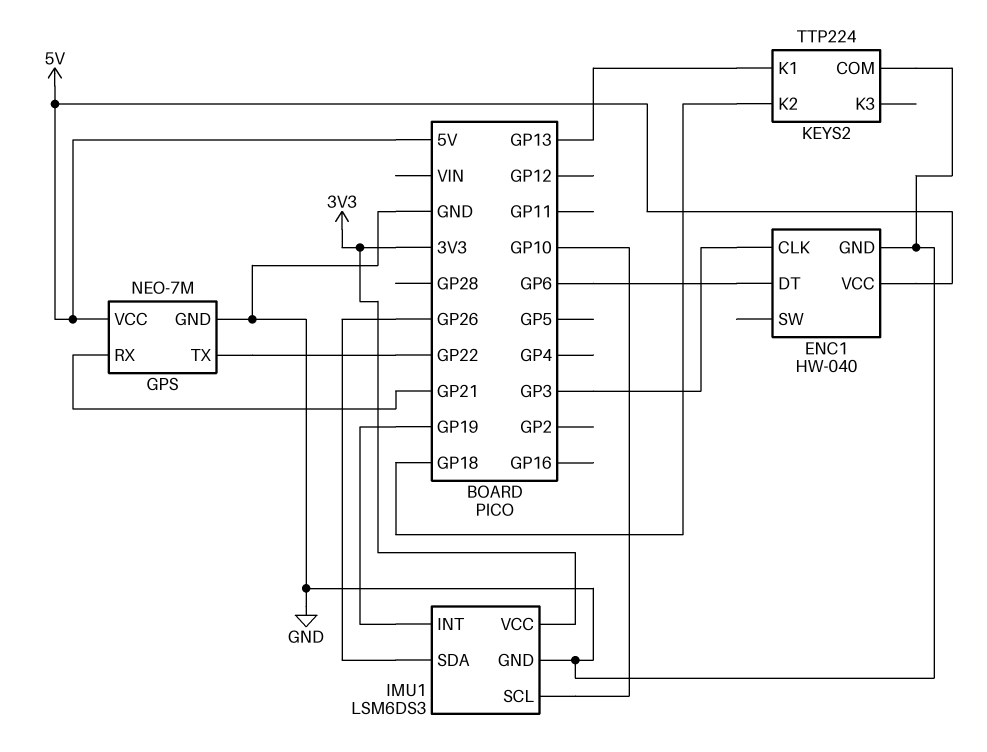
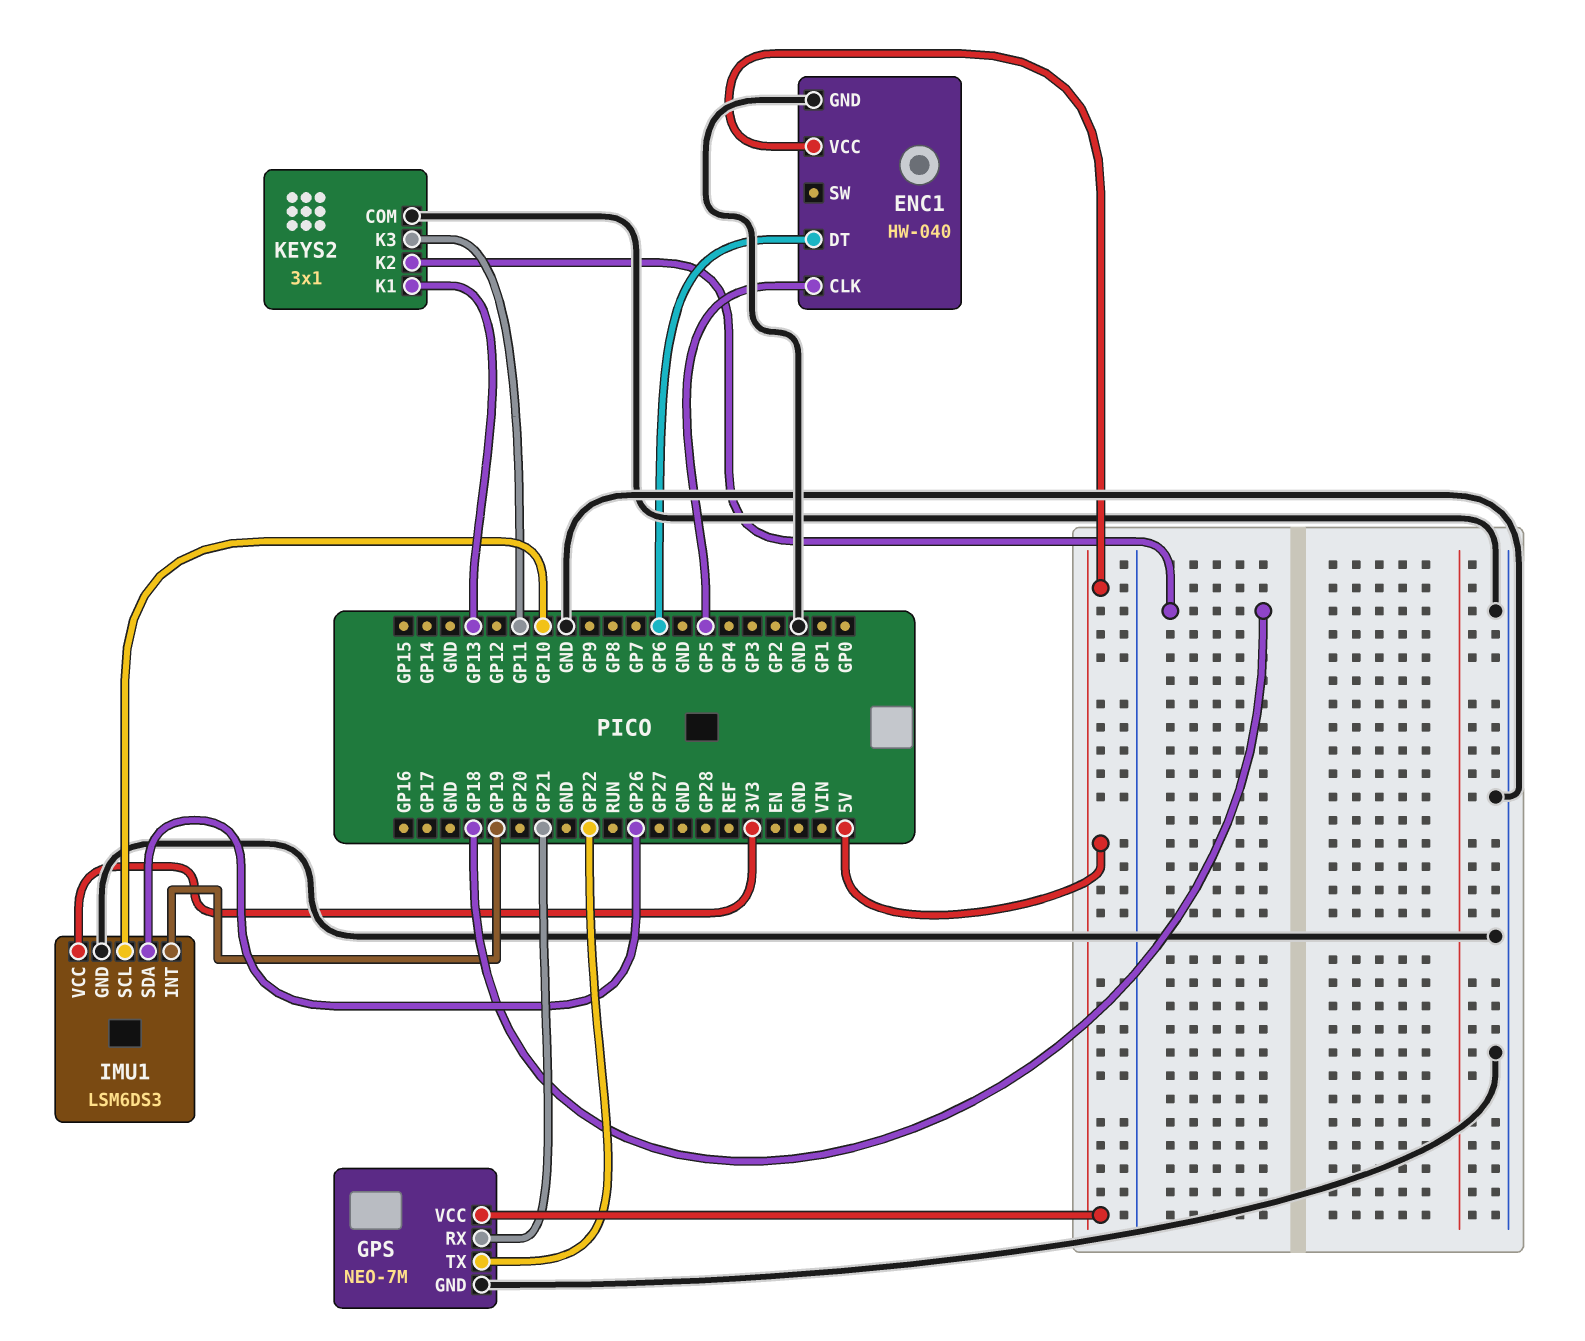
ENC1 pin CLK: GP3 -> GP5
KEYS2: TTP224 -> 3x1
KEYS2 pin K3: none -> GP11

